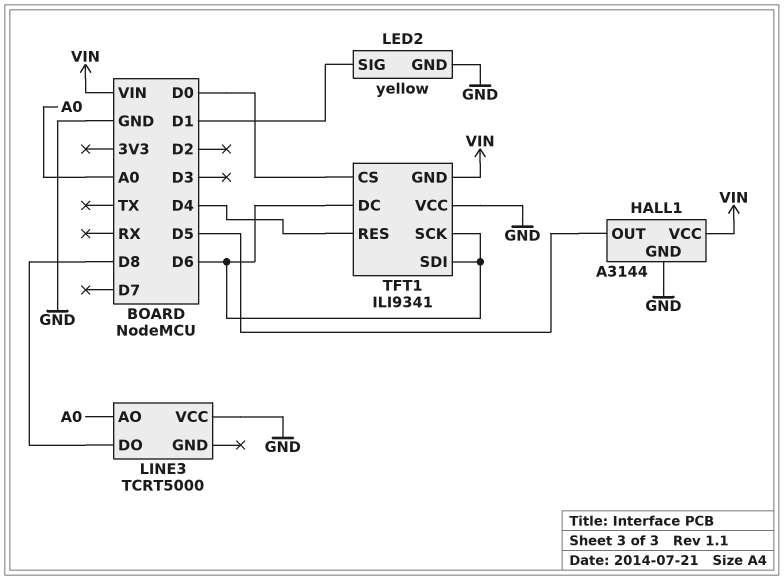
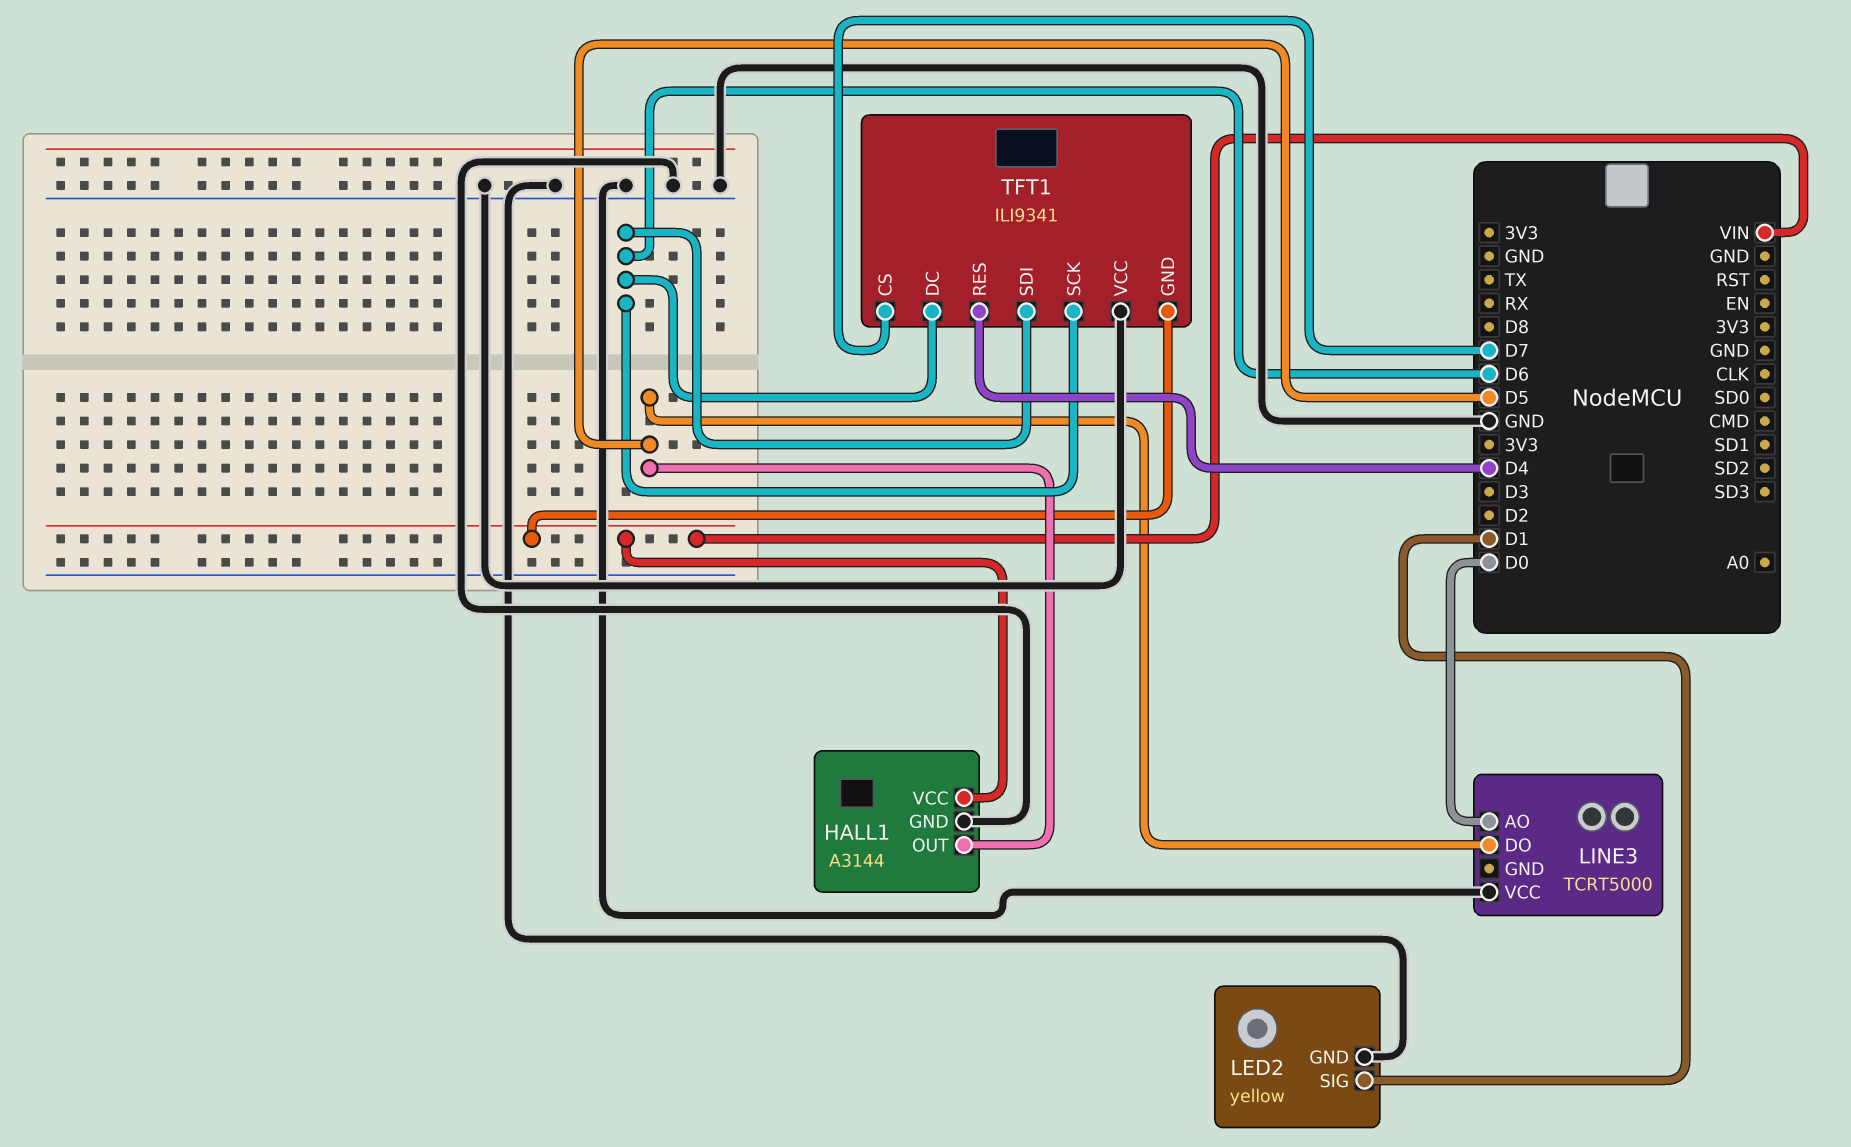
LINE3 pin AO: A0 -> D0
LINE3 pin DO: D8 -> D5
TFT1 pin CS: D0 -> D7

